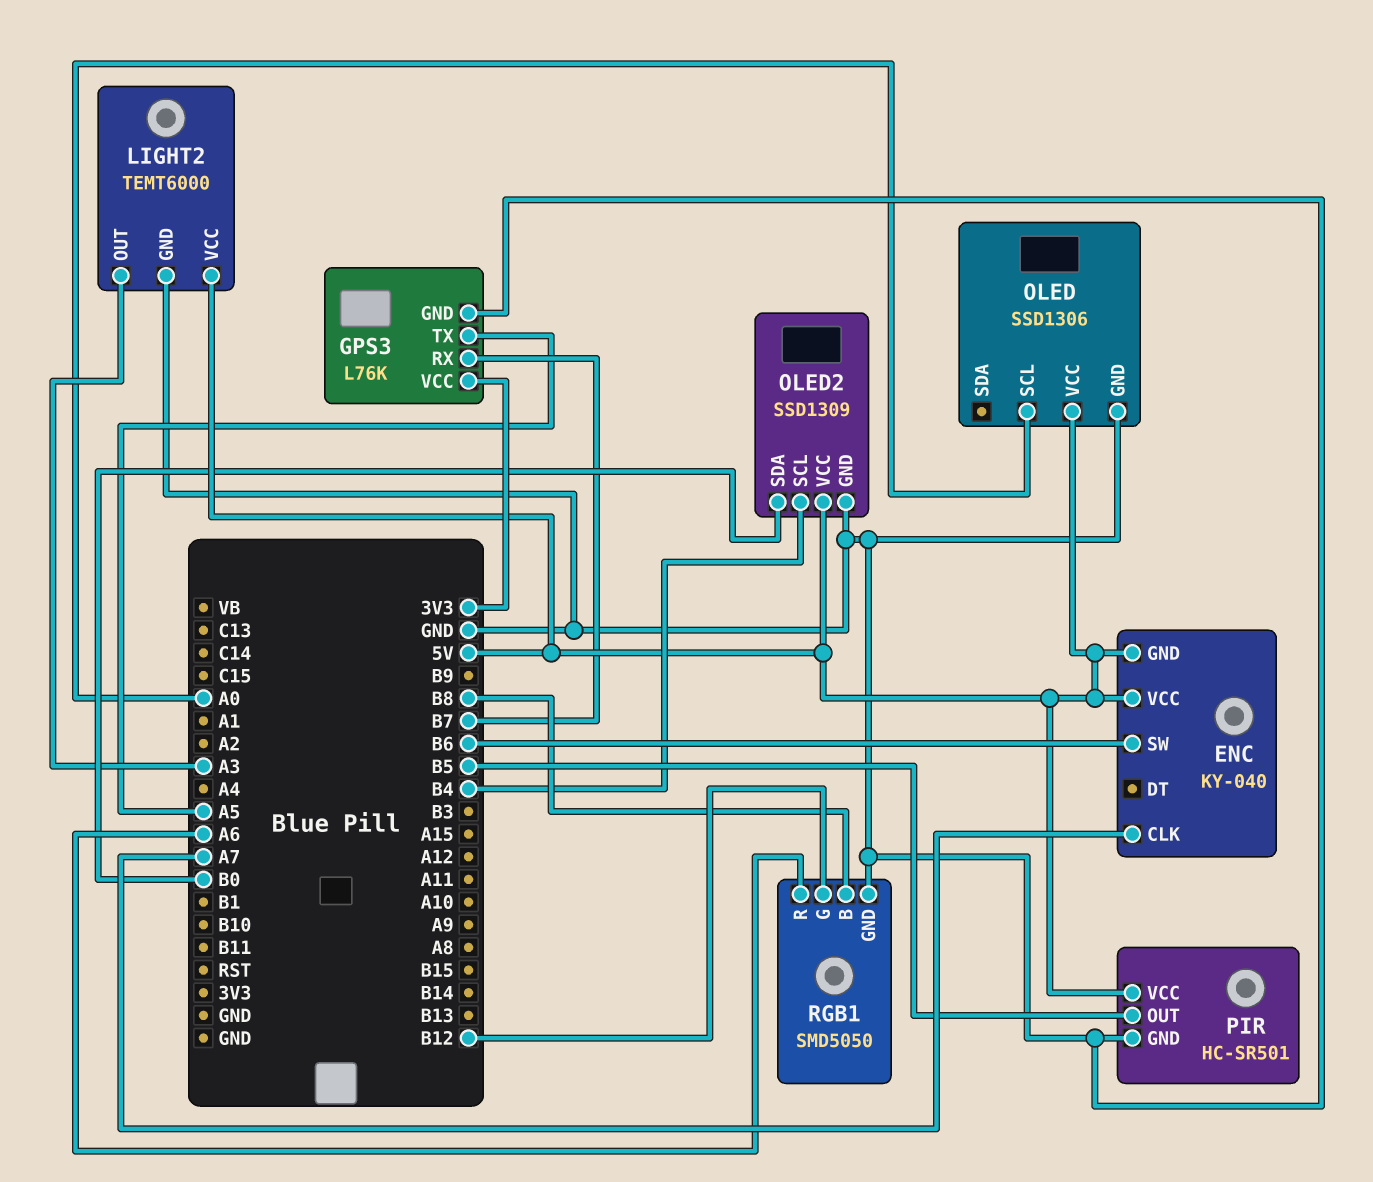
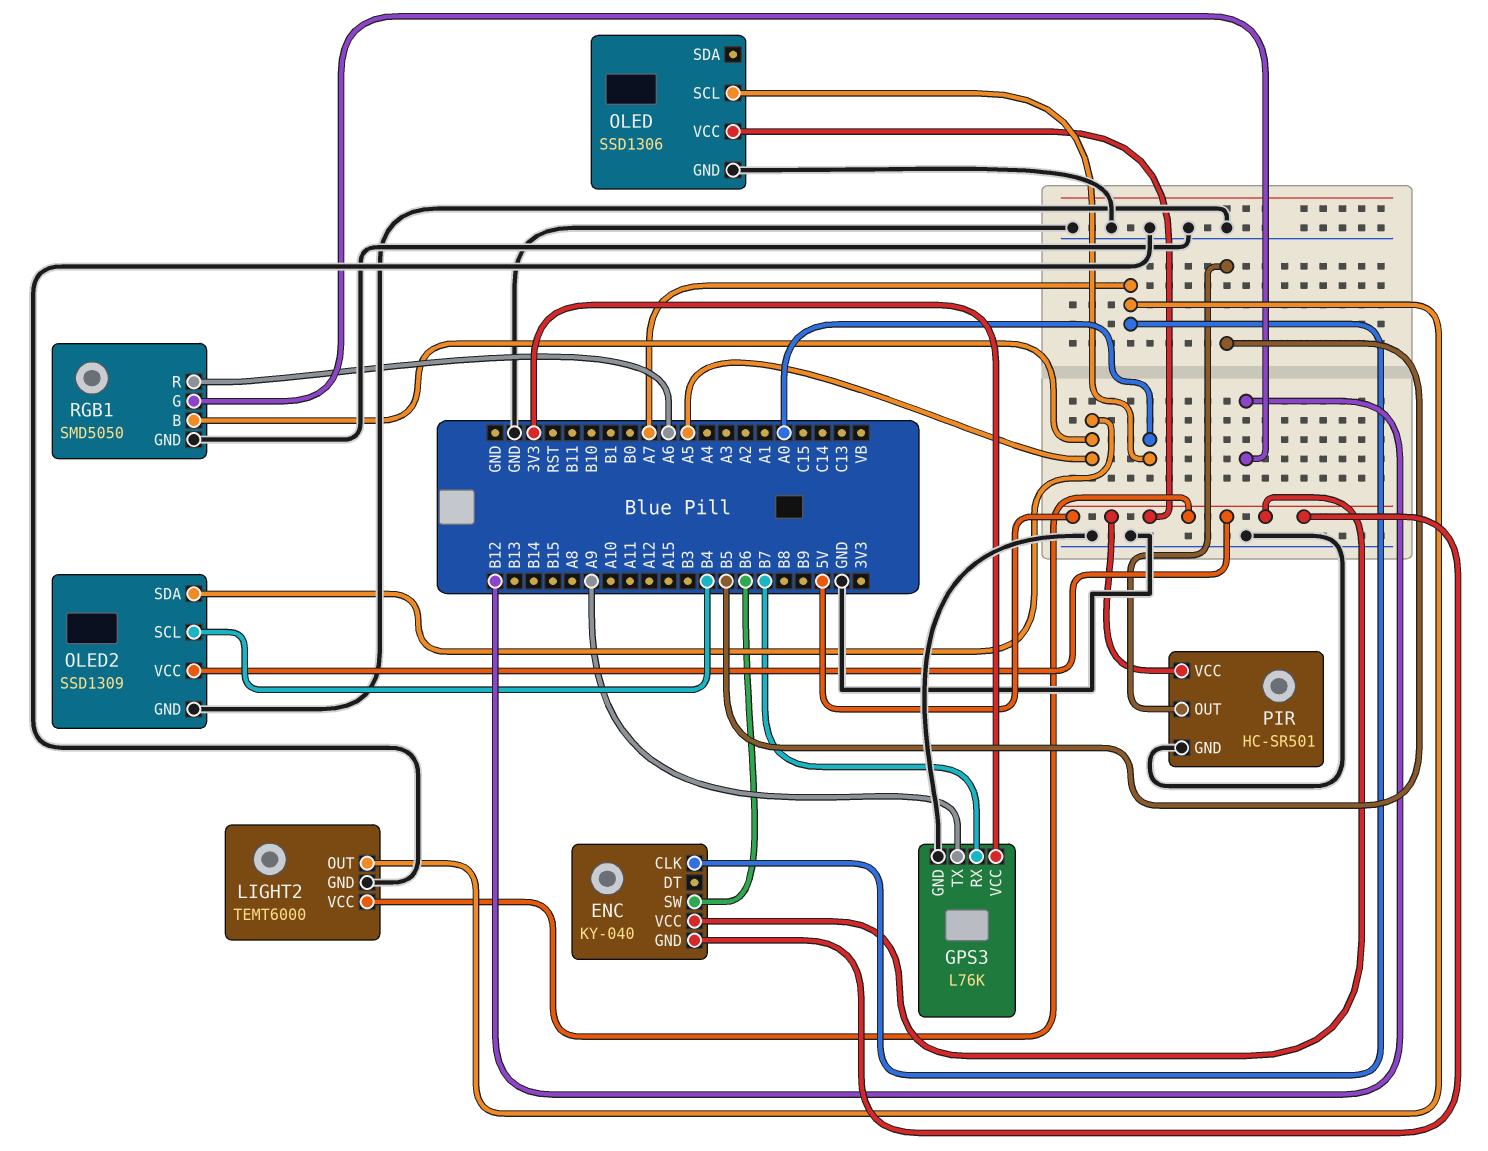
GPS3 pin TX: A5 -> A9
LIGHT2 pin OUT: A3 -> A7
OLED2 pin SDA: B0 -> A5
RGB1 pin B: B8 -> A5

